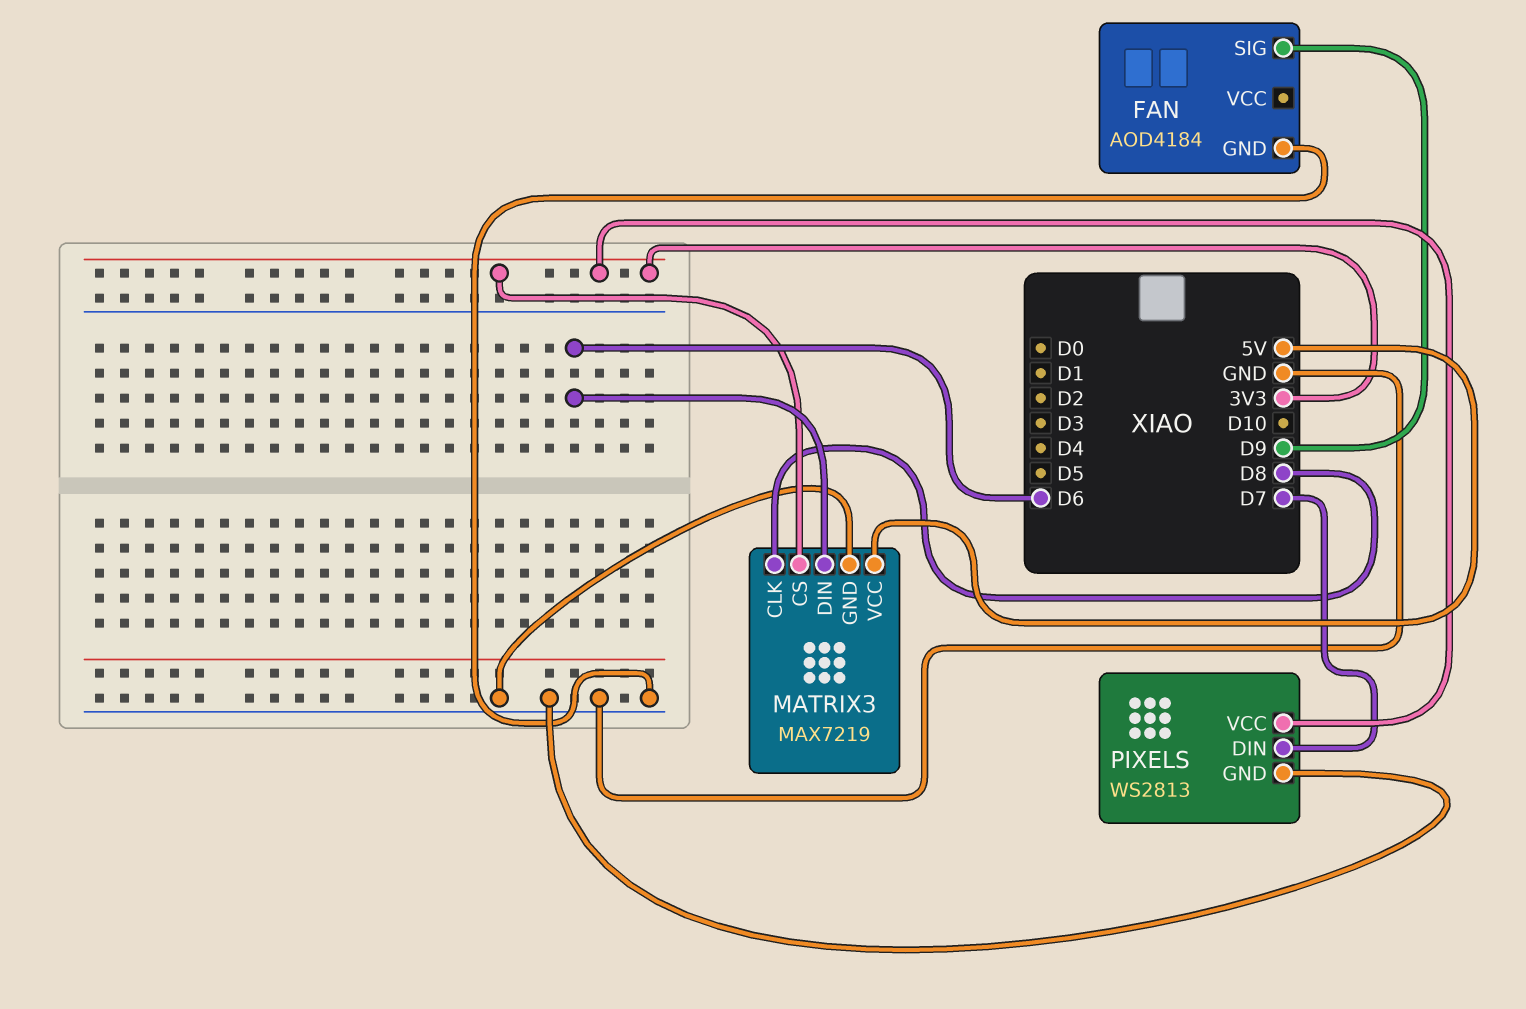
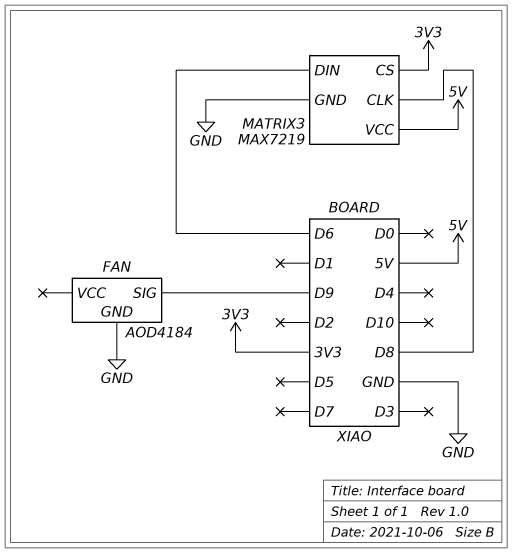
PIXELS: WS2813 -> none
PIXELS pin DIN: D7 -> none
PIXELS pin GND: GND -> none
PIXELS pin VCC: 3V3 -> none

